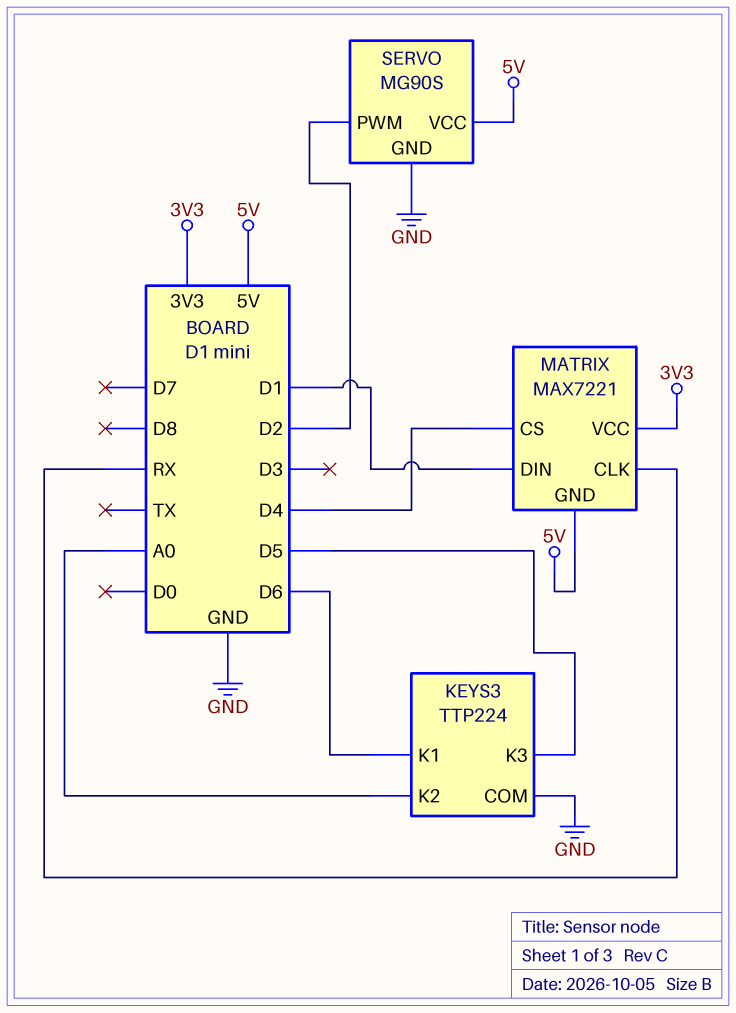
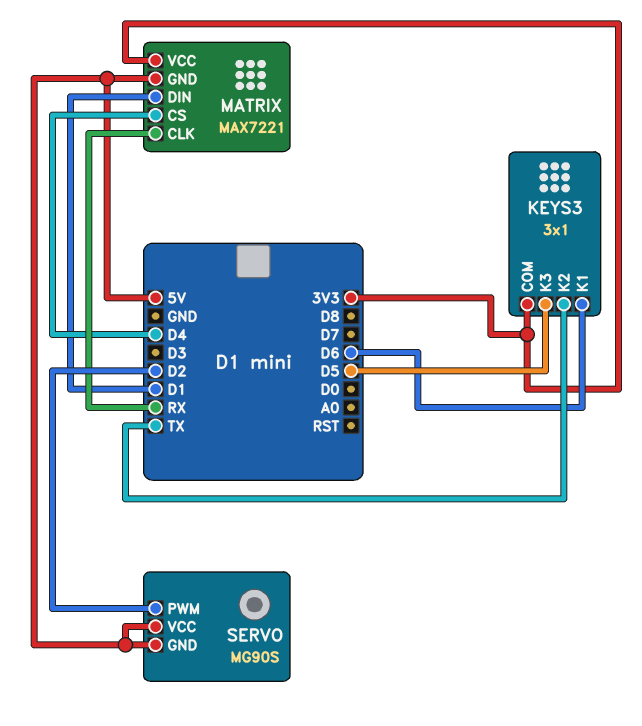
KEYS3: TTP224 -> 3x1
KEYS3 pin COM: GND -> 3V3
KEYS3 pin K2: A0 -> TX
SERVO pin GND: GND -> 5V

